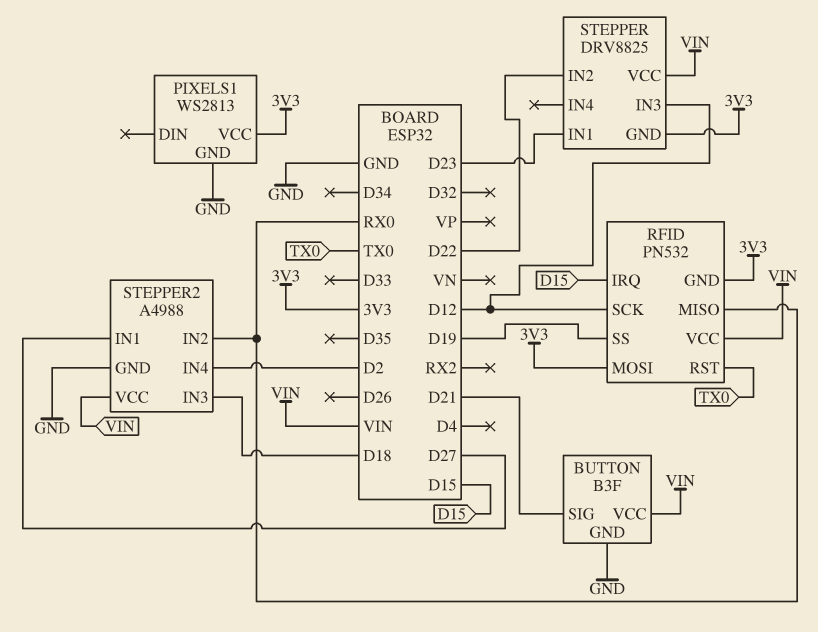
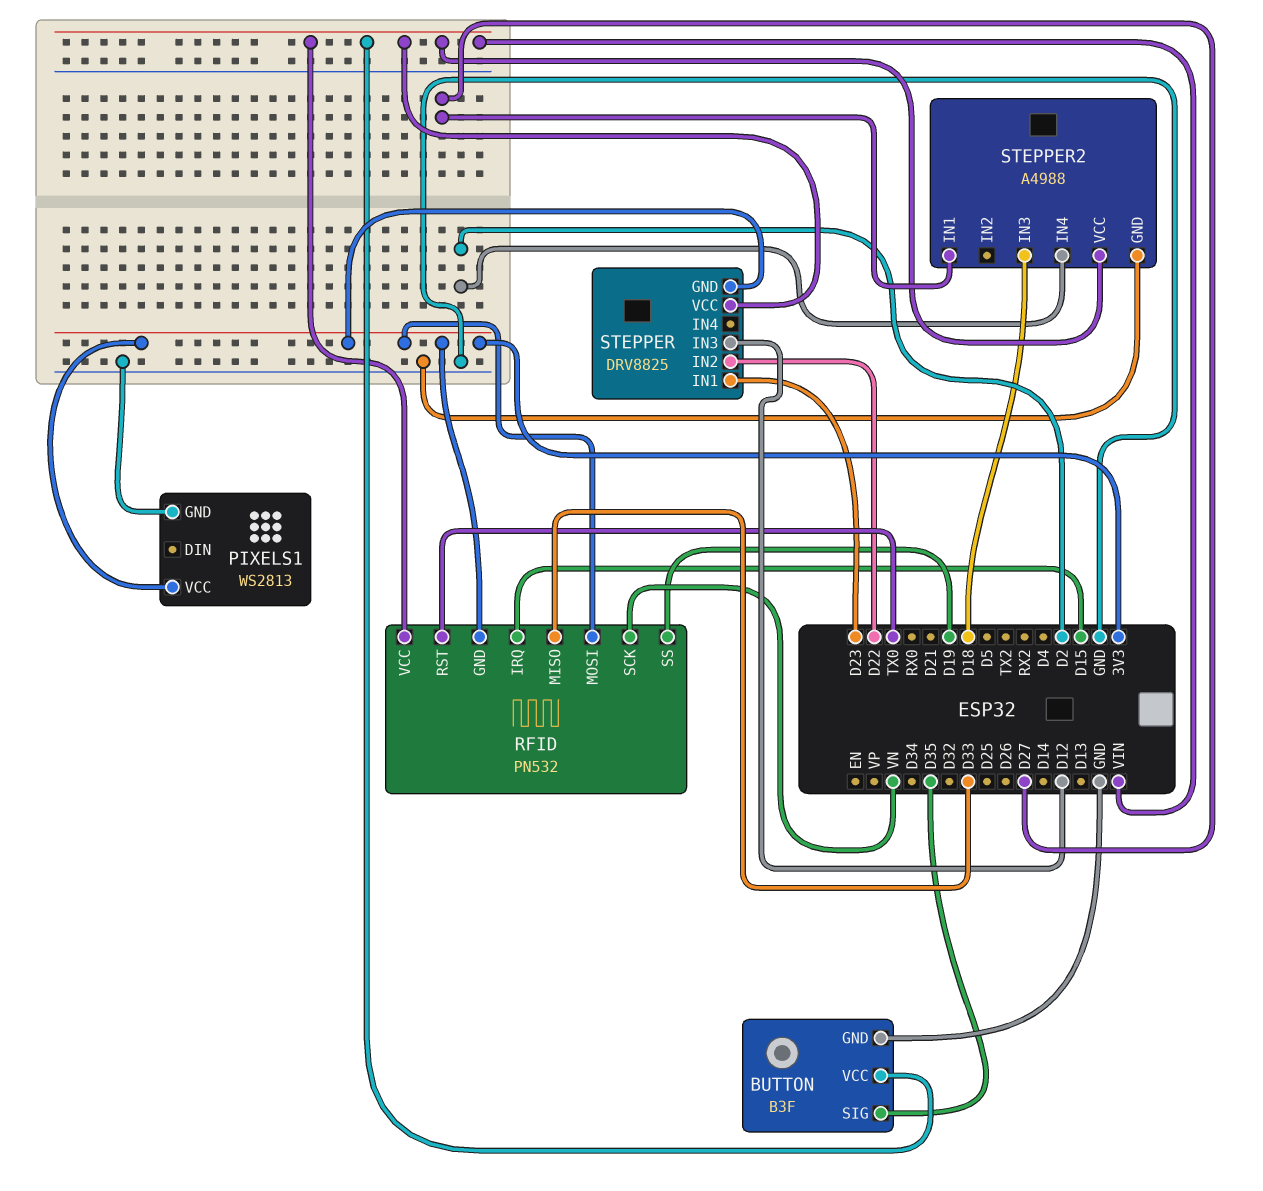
BUTTON pin SIG: D21 -> D35
RFID pin MISO: RX0 -> D33
RFID pin SCK: D12 -> VN
STEPPER2 pin IN2: RX0 -> none

